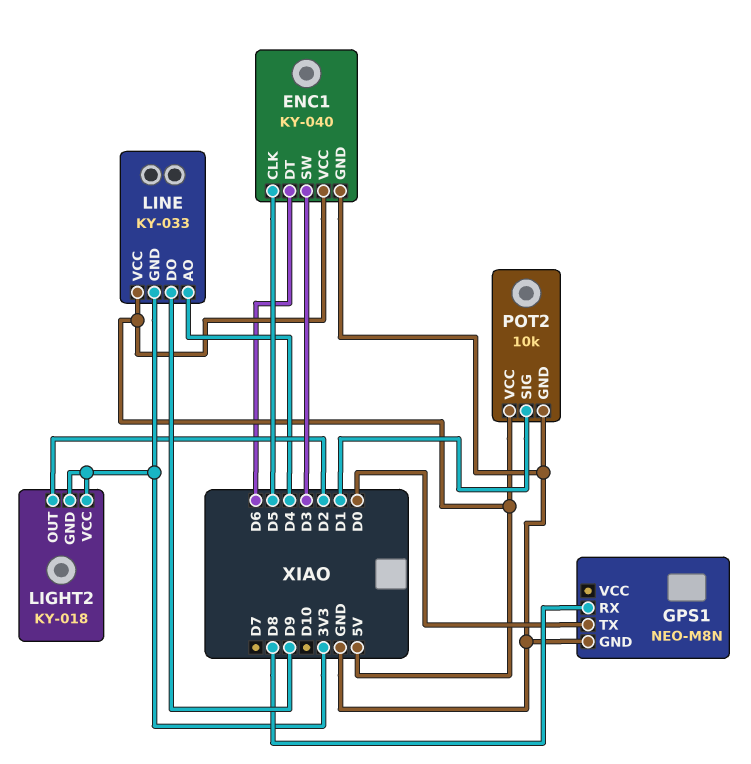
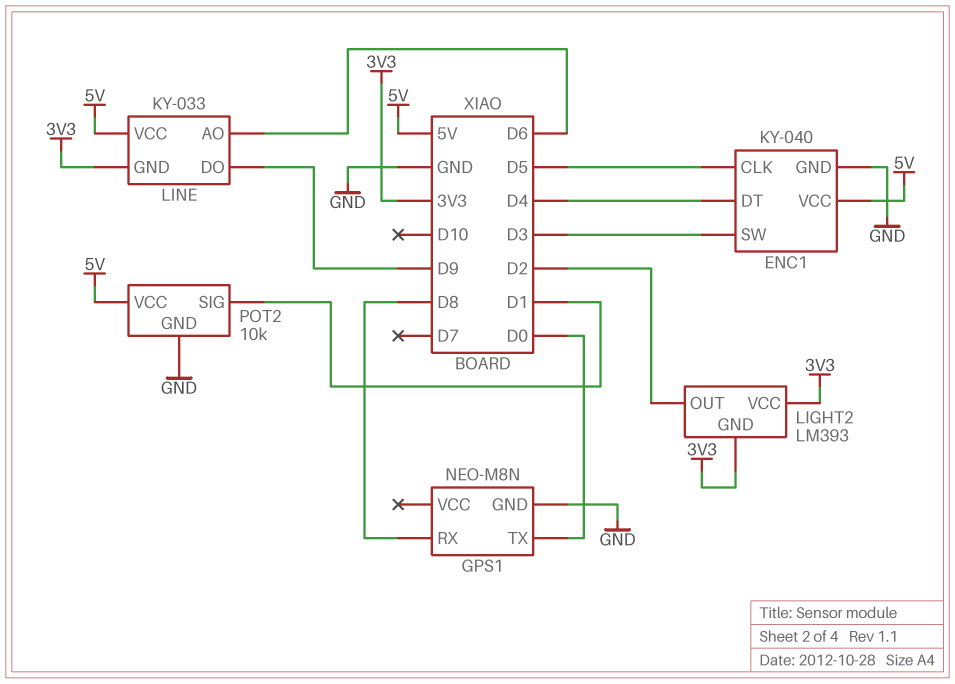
ENC1 pin DT: D6 -> D4
LIGHT2: KY-018 -> LM393
LINE pin AO: D4 -> D6

